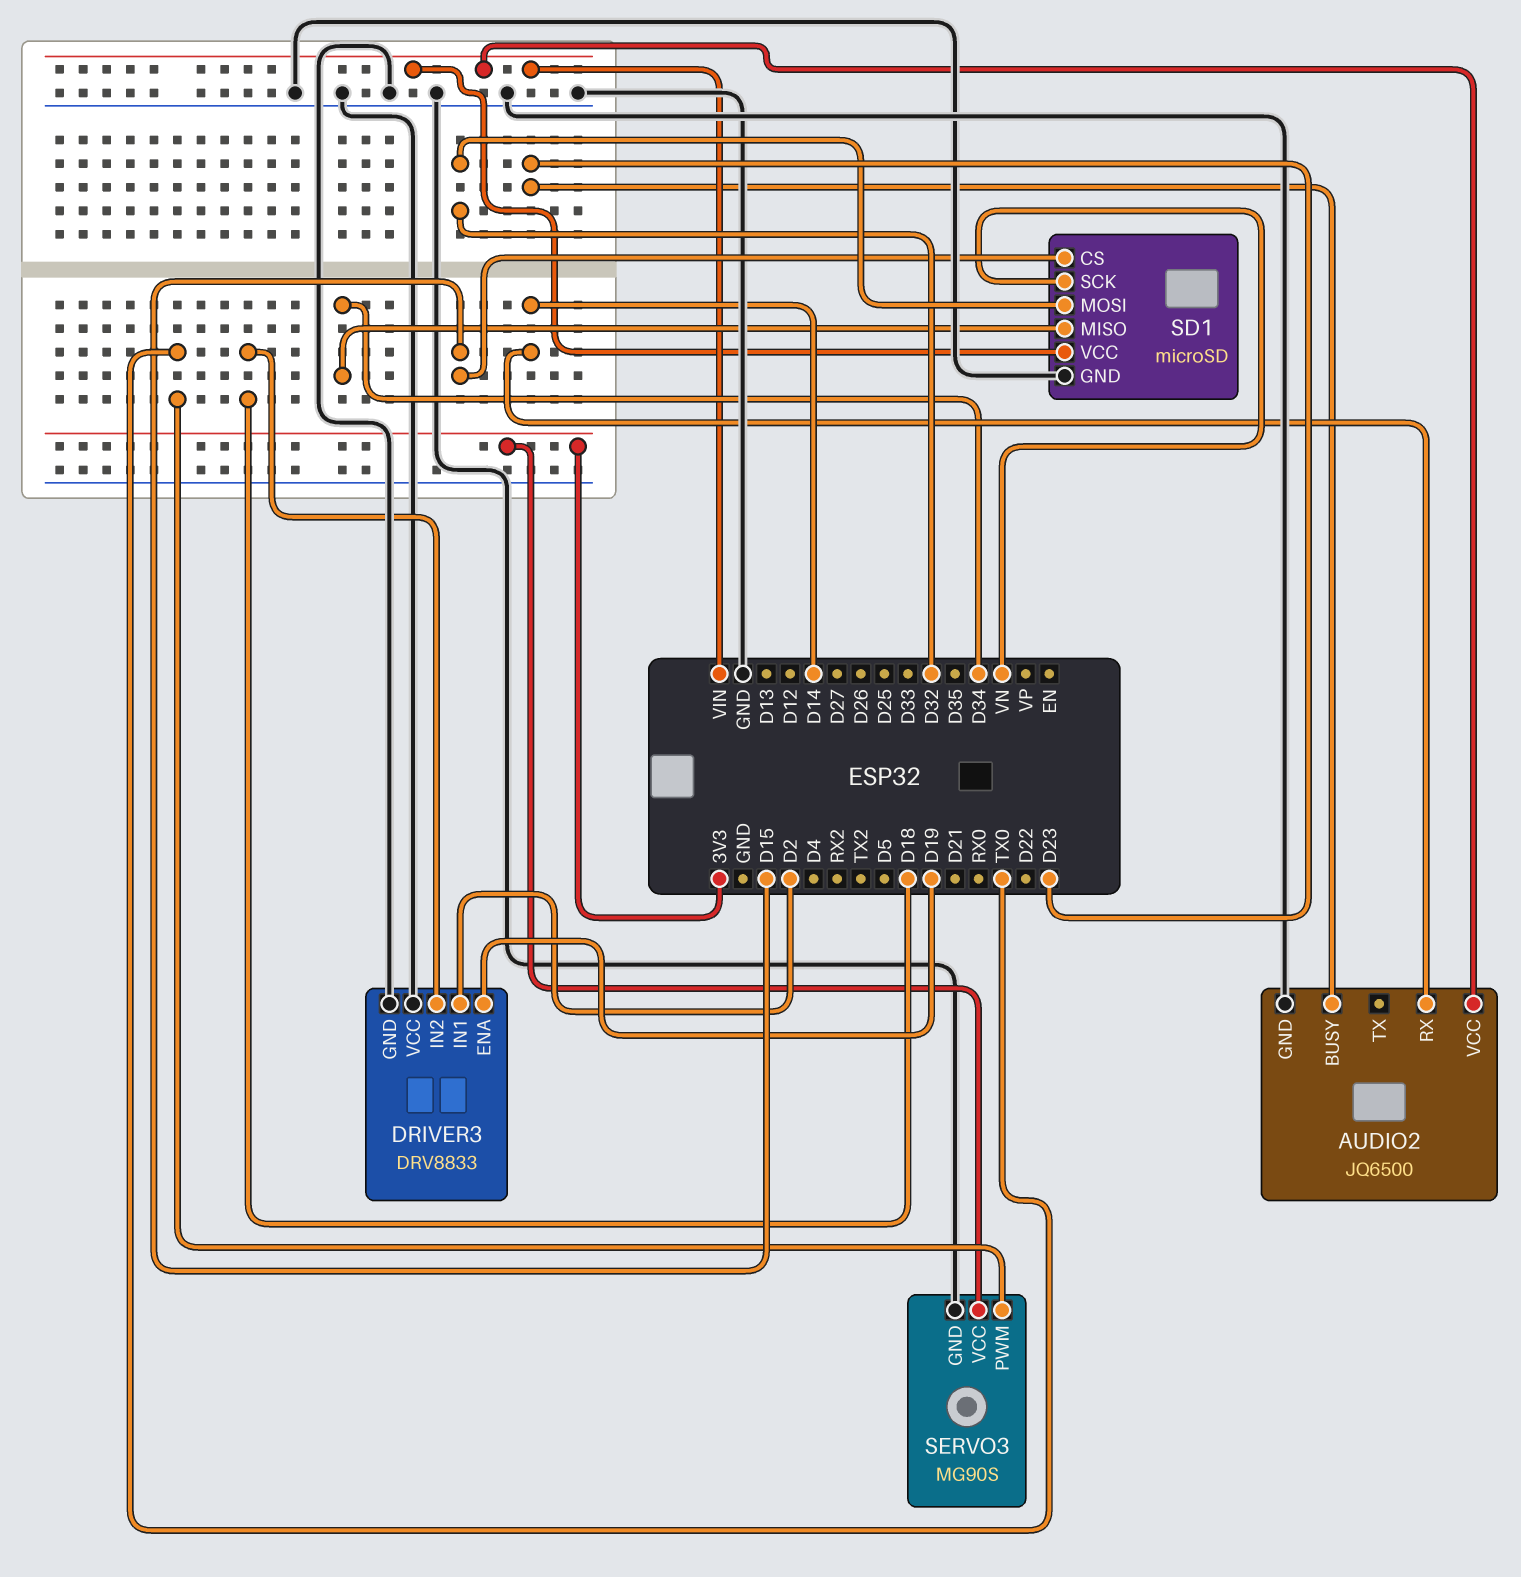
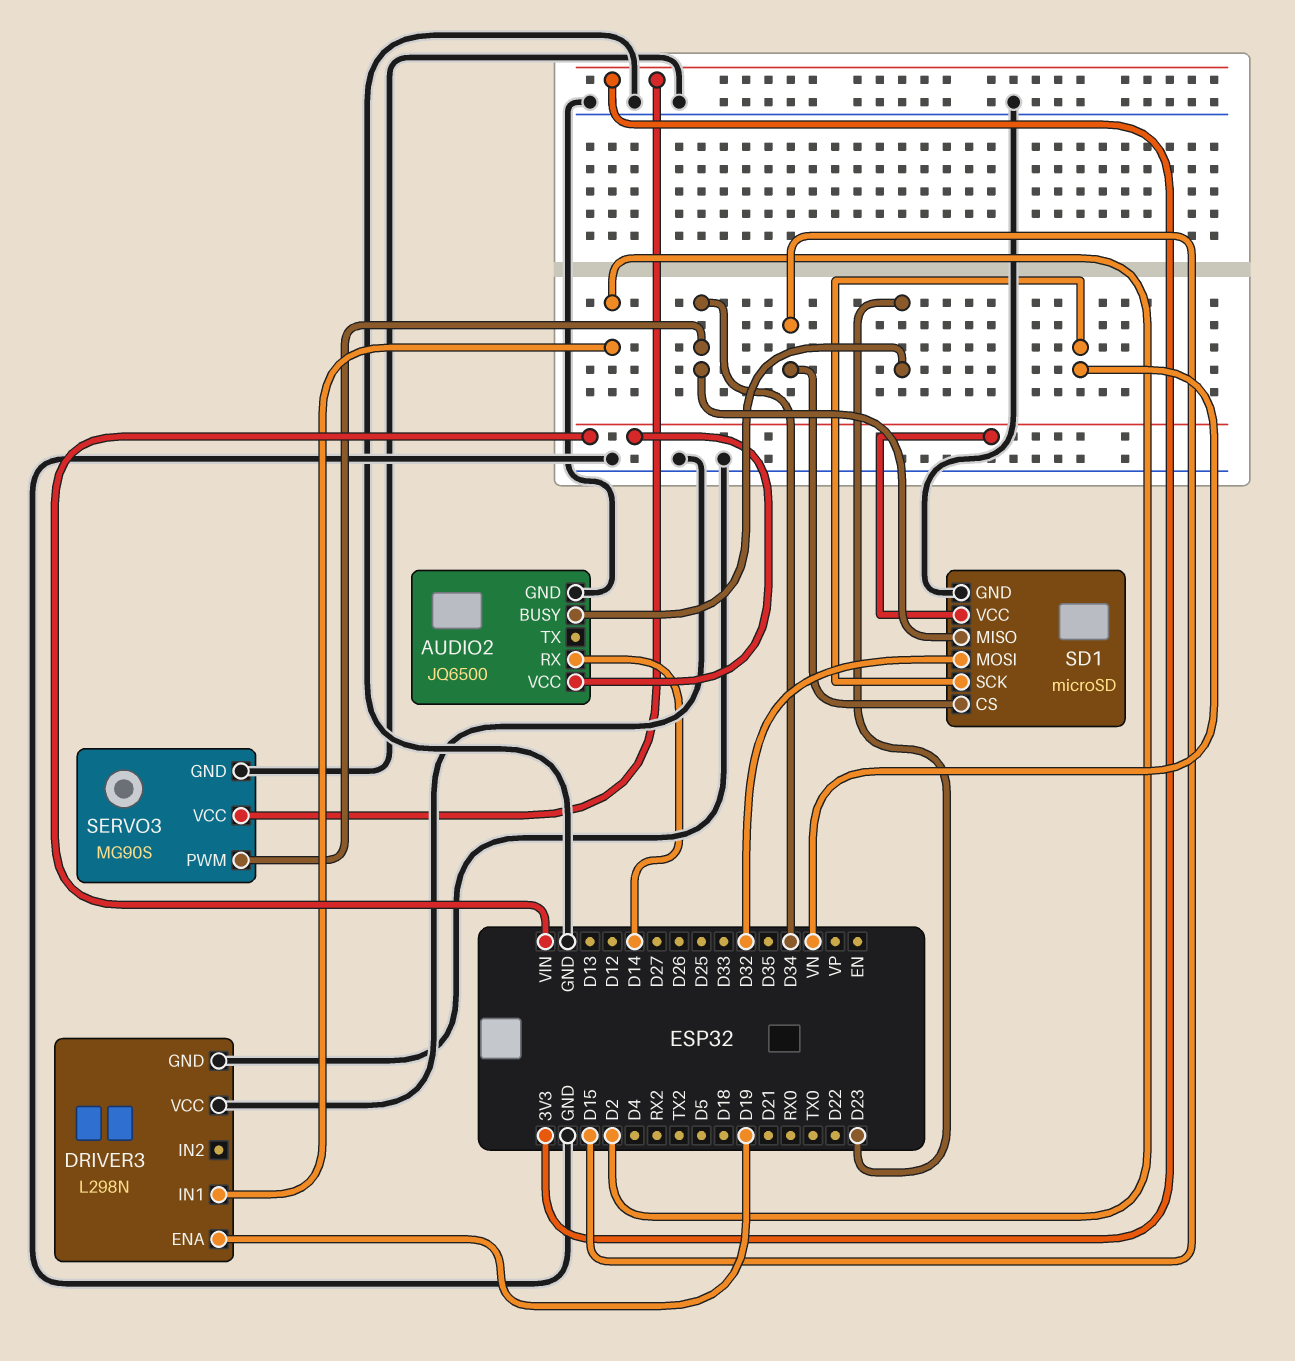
DRIVER3: DRV8833 -> L298N
DRIVER3 pin IN2: D18 -> none
SERVO3 pin PWM: TX0 -> D34

